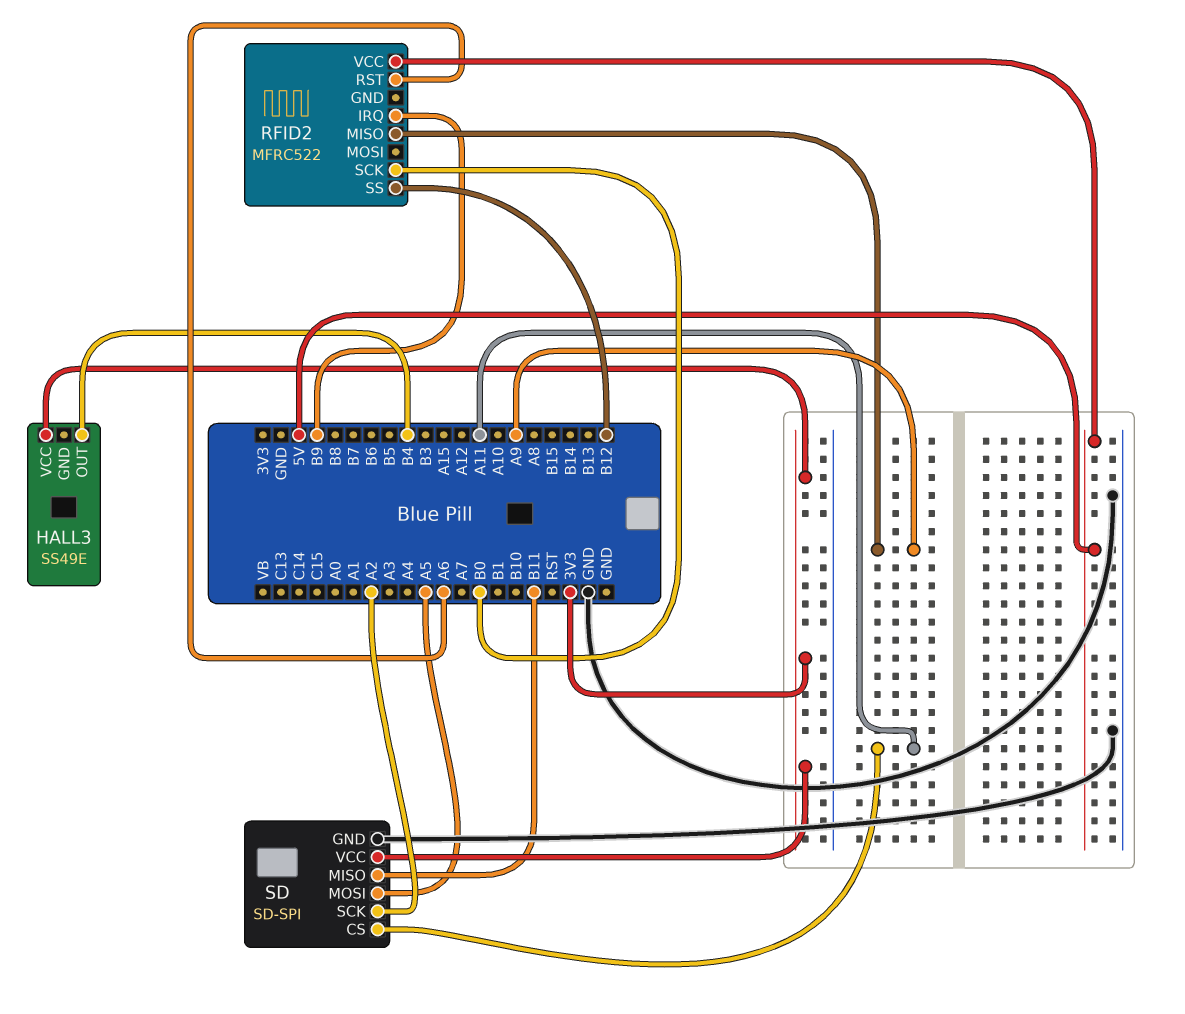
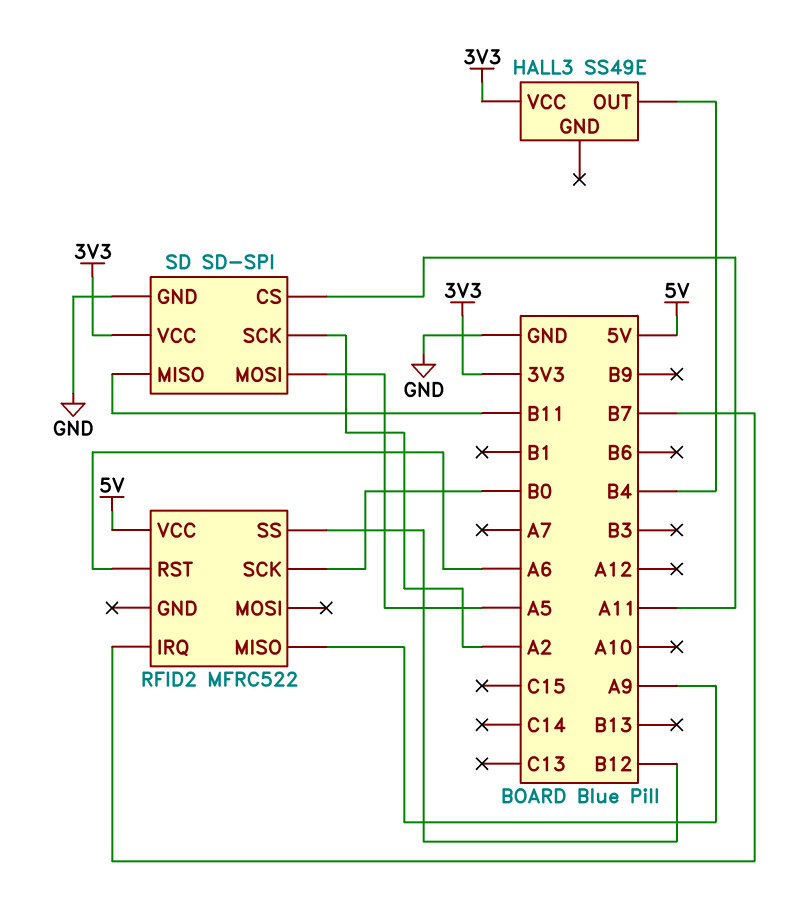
RFID2 pin IRQ: B9 -> B7

